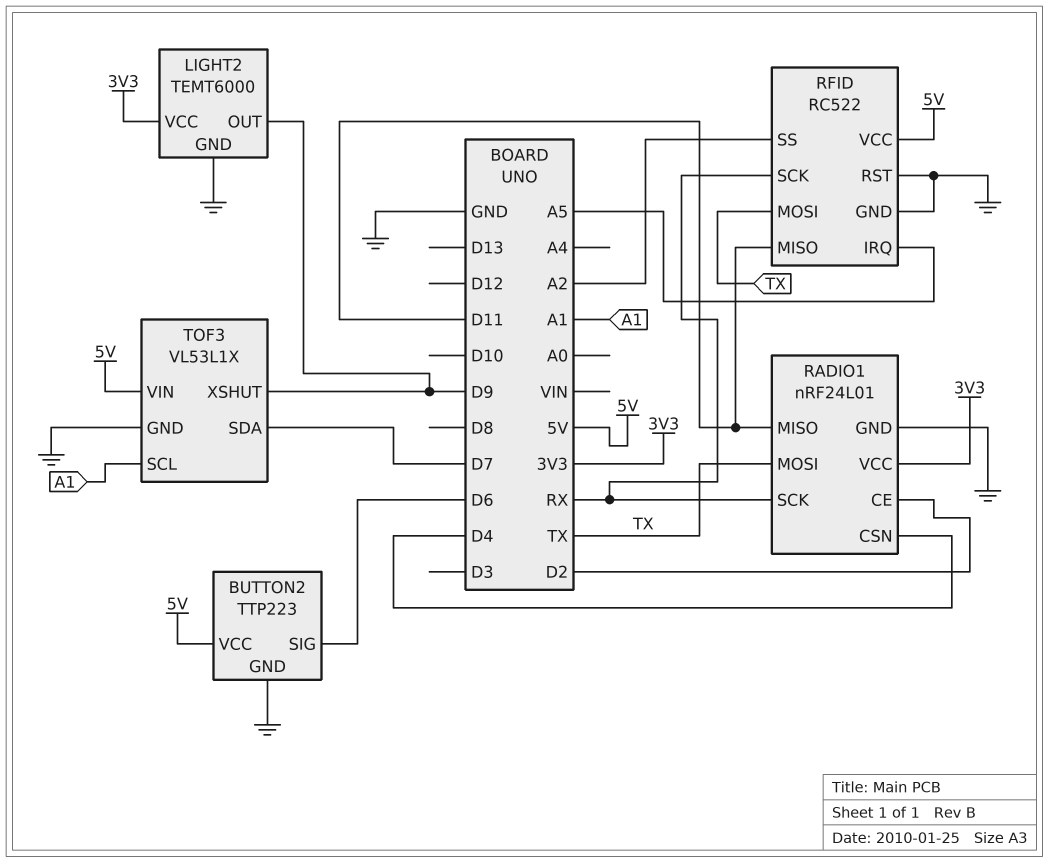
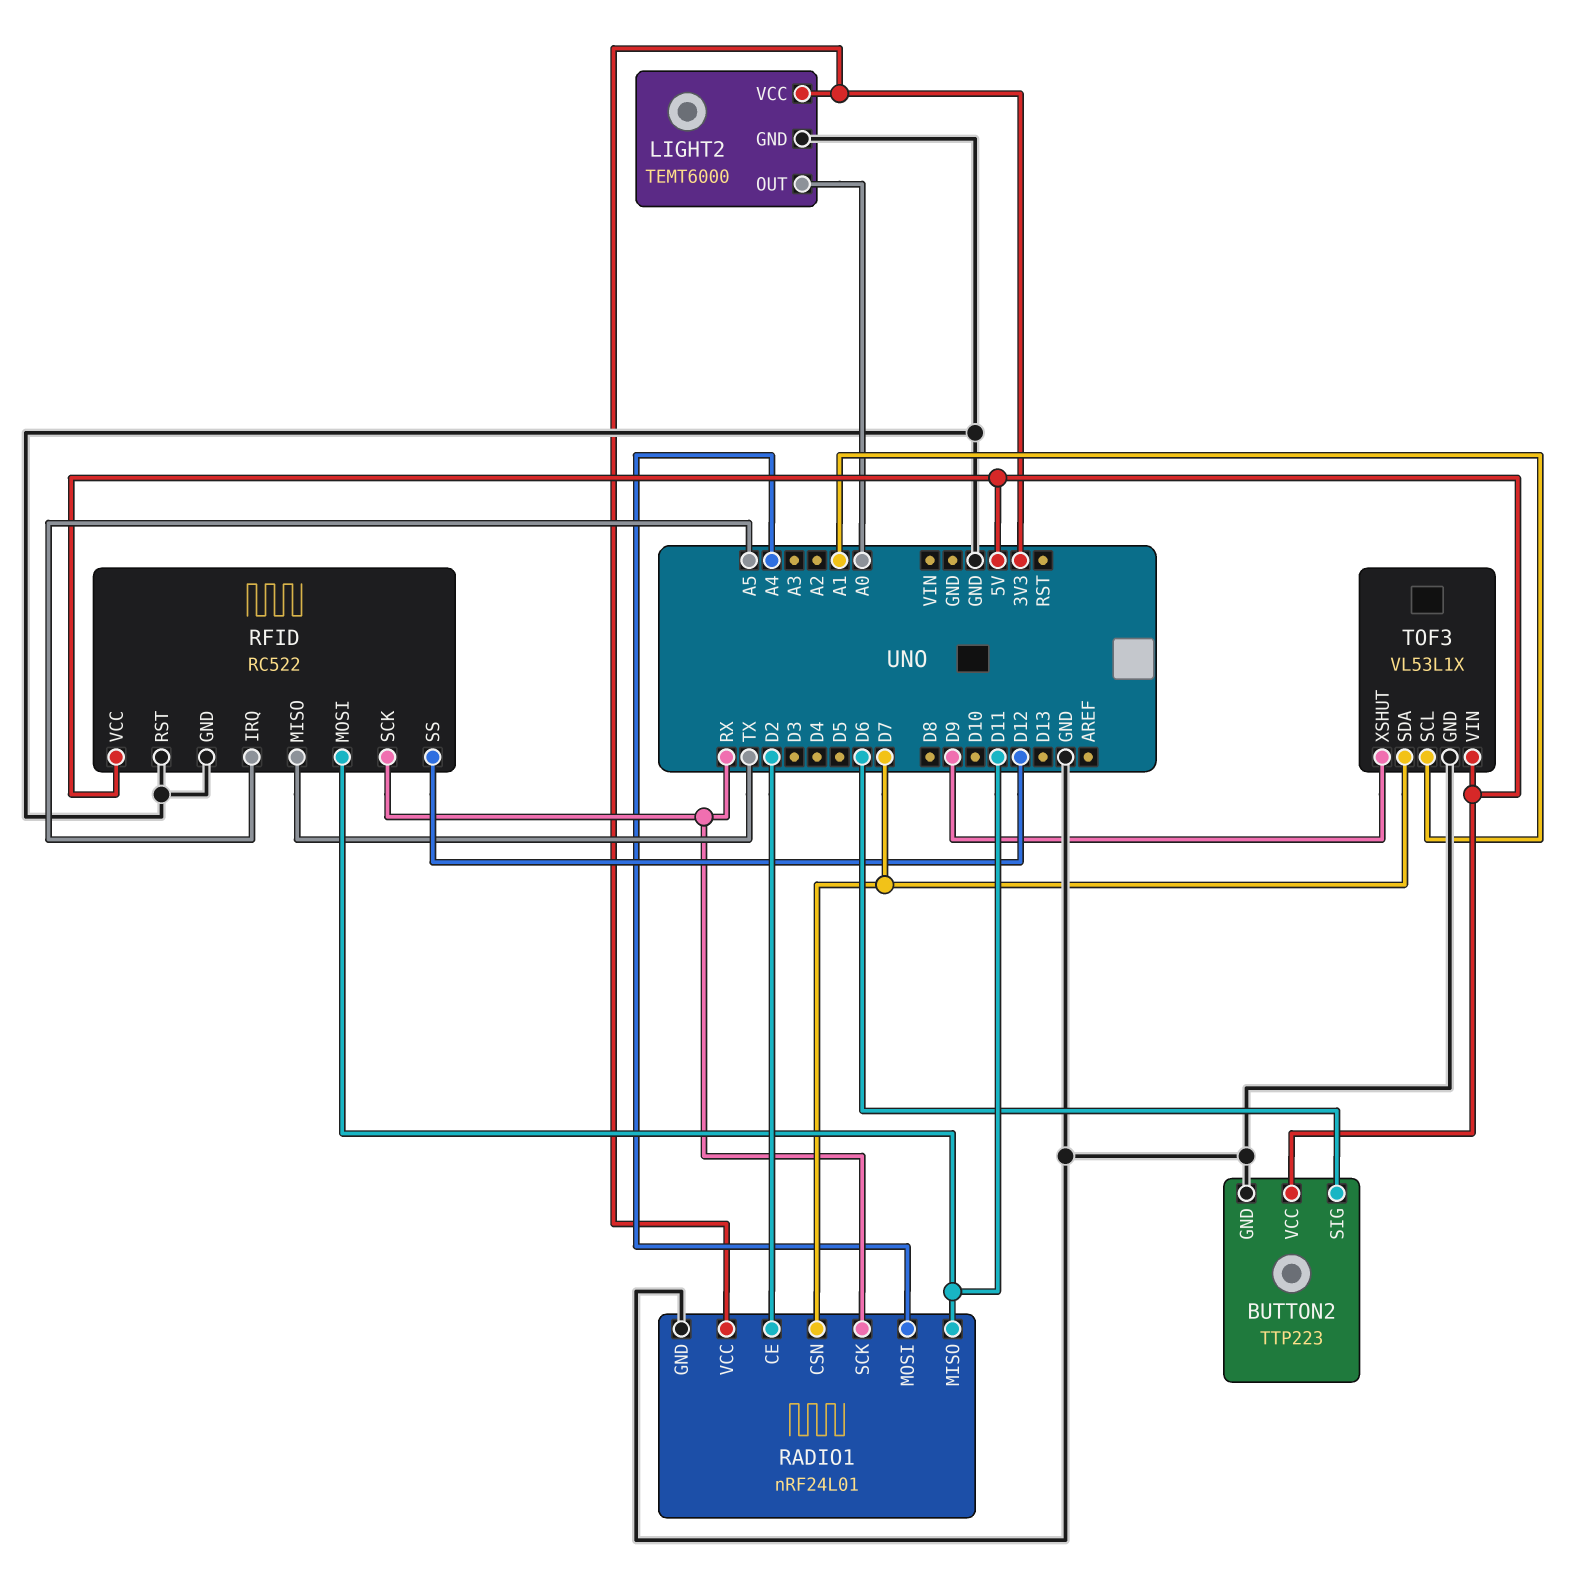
LIGHT2 pin OUT: D9 -> A0
RADIO1 pin CSN: D4 -> D7
RADIO1 pin MOSI: TX -> A4
RFID pin MISO: D11 -> TX
RFID pin MOSI: TX -> D11
RFID pin SS: A2 -> D12

